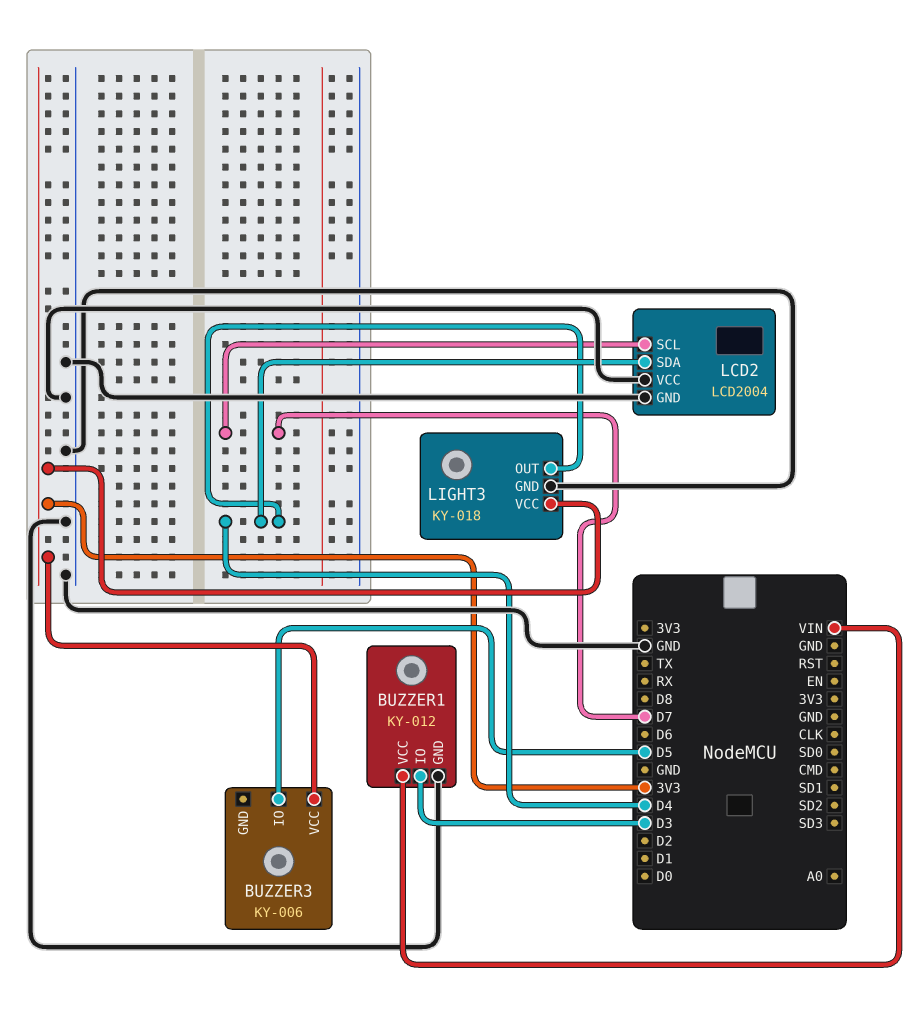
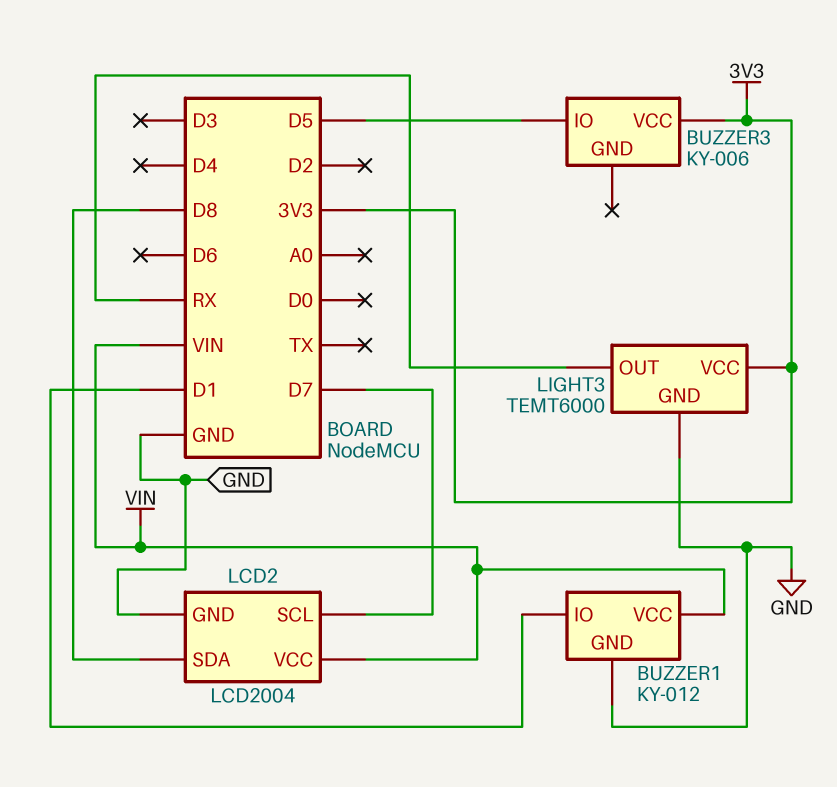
BUZZER1 pin IO: D3 -> D1
LCD2 pin SDA: D4 -> D8
LCD2 pin VCC: GND -> VIN
LIGHT3: KY-018 -> TEMT6000
LIGHT3 pin OUT: D4 -> RX

